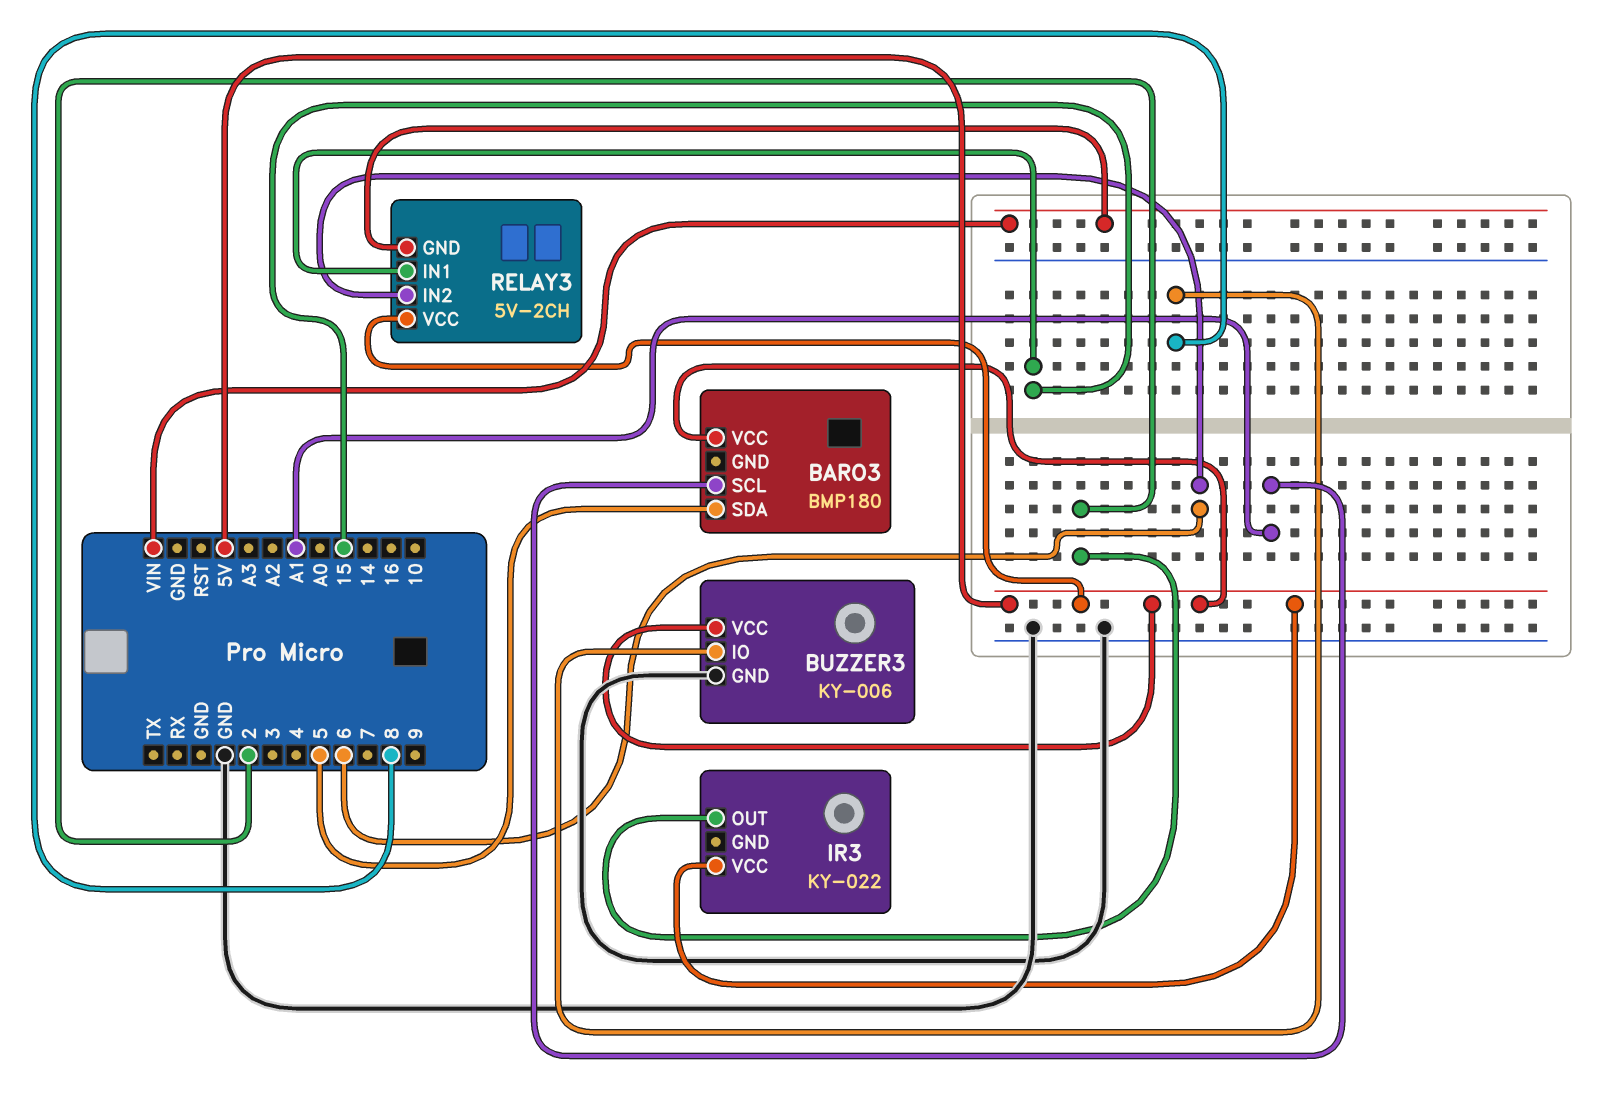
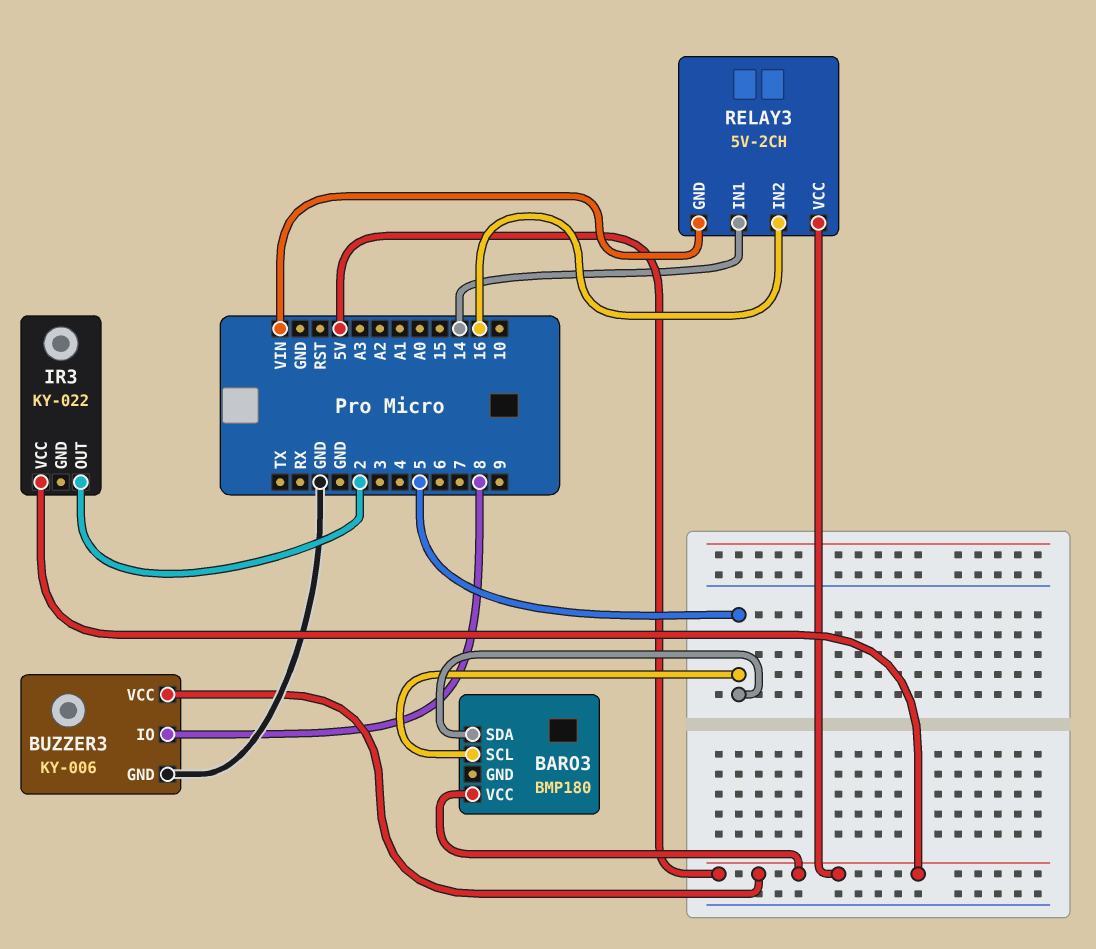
BARO3 pin SCL: A1 -> 5
RELAY3 pin IN1: 15 -> 14
RELAY3 pin IN2: 6 -> 16

